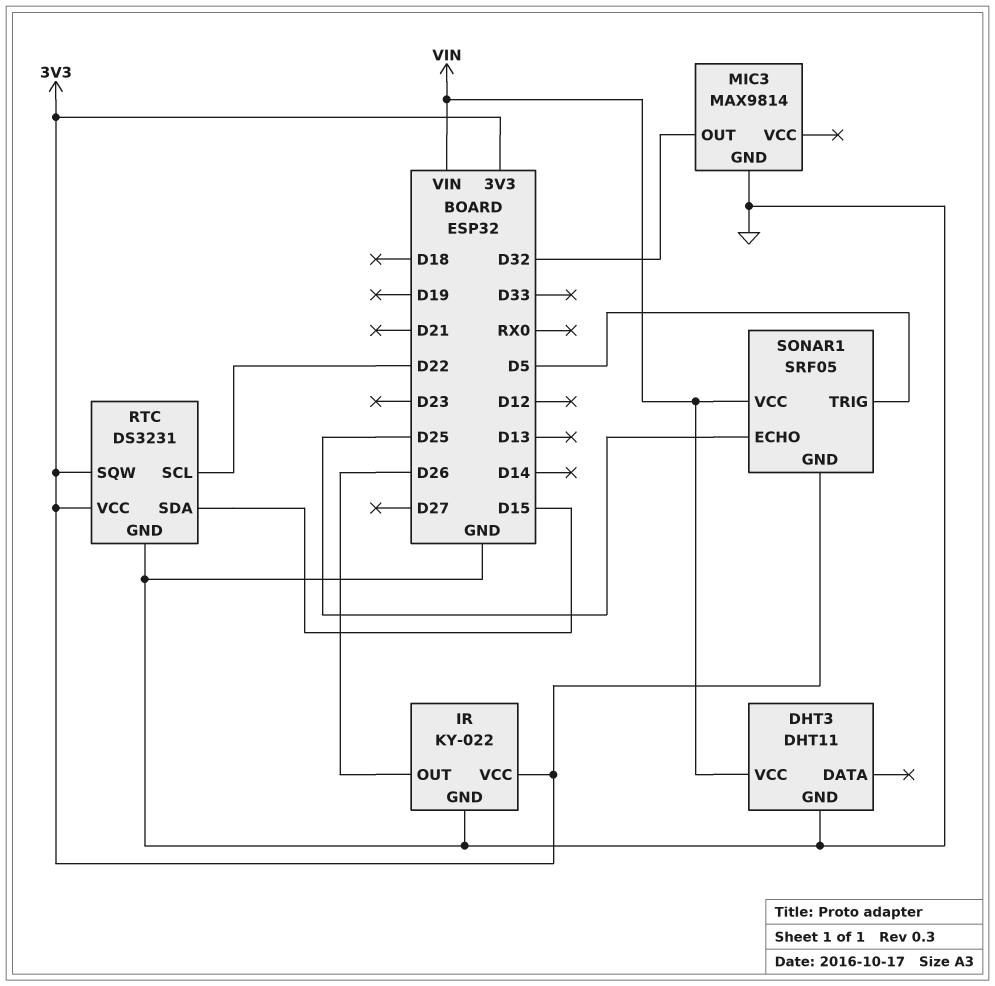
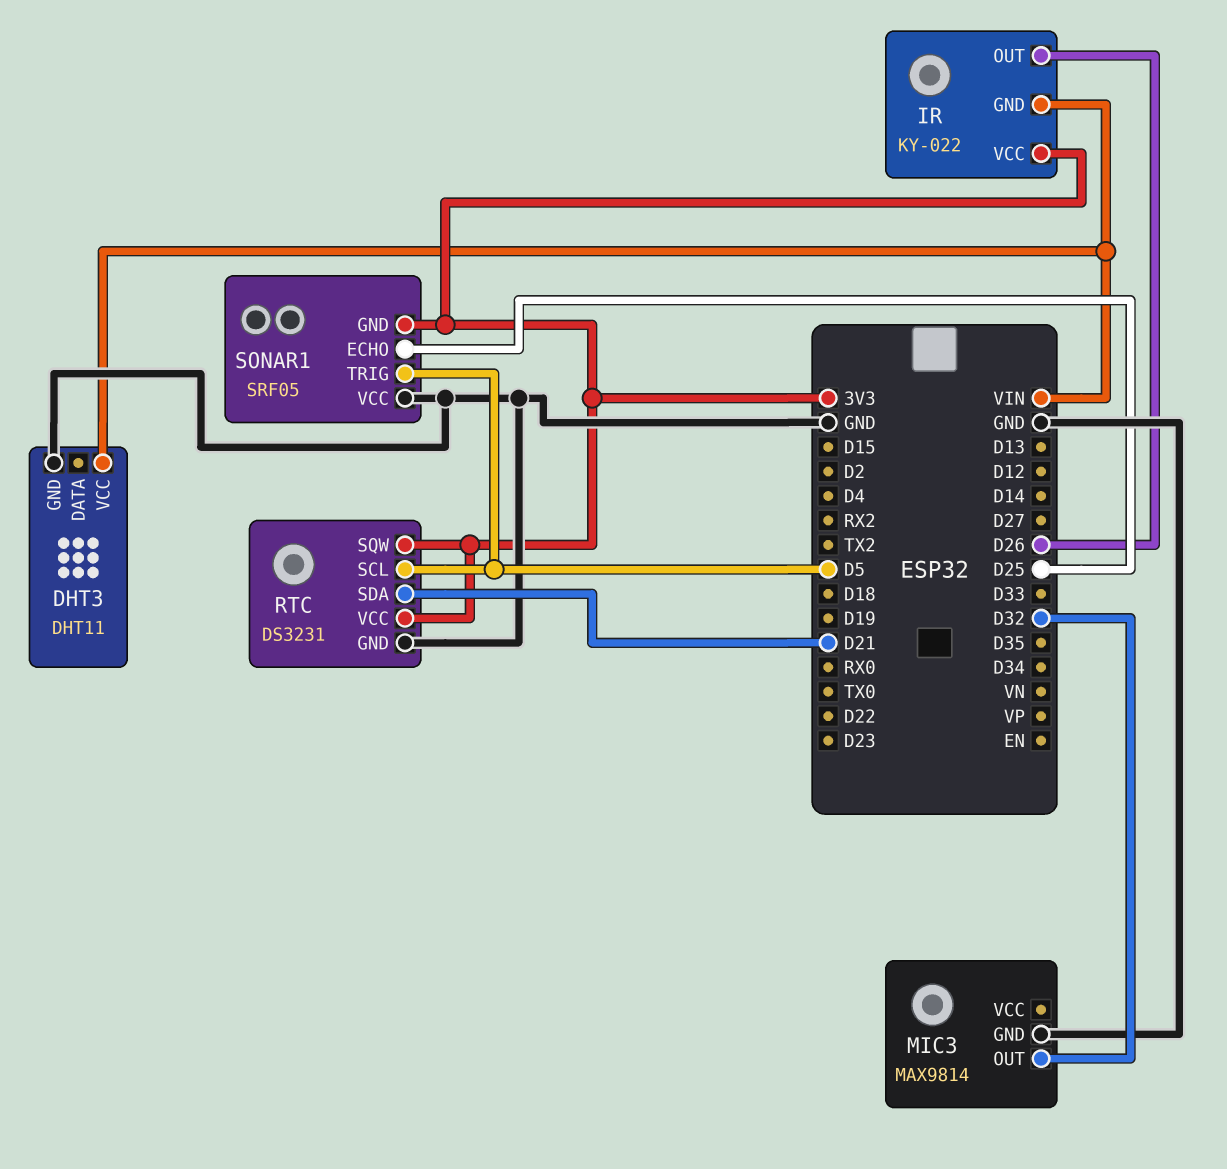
IR pin GND: GND -> VIN
RTC pin SCL: D22 -> D5
RTC pin SDA: D15 -> D21
SONAR1 pin VCC: VIN -> GND

